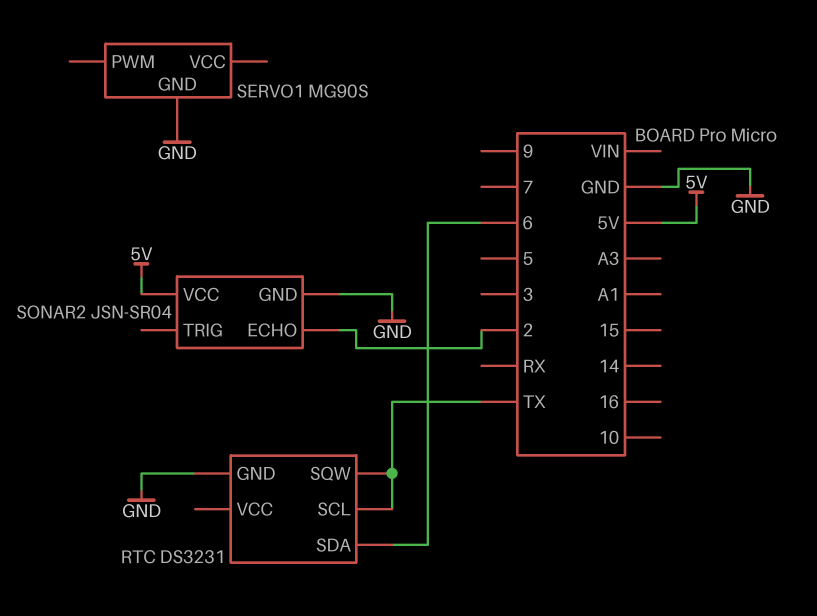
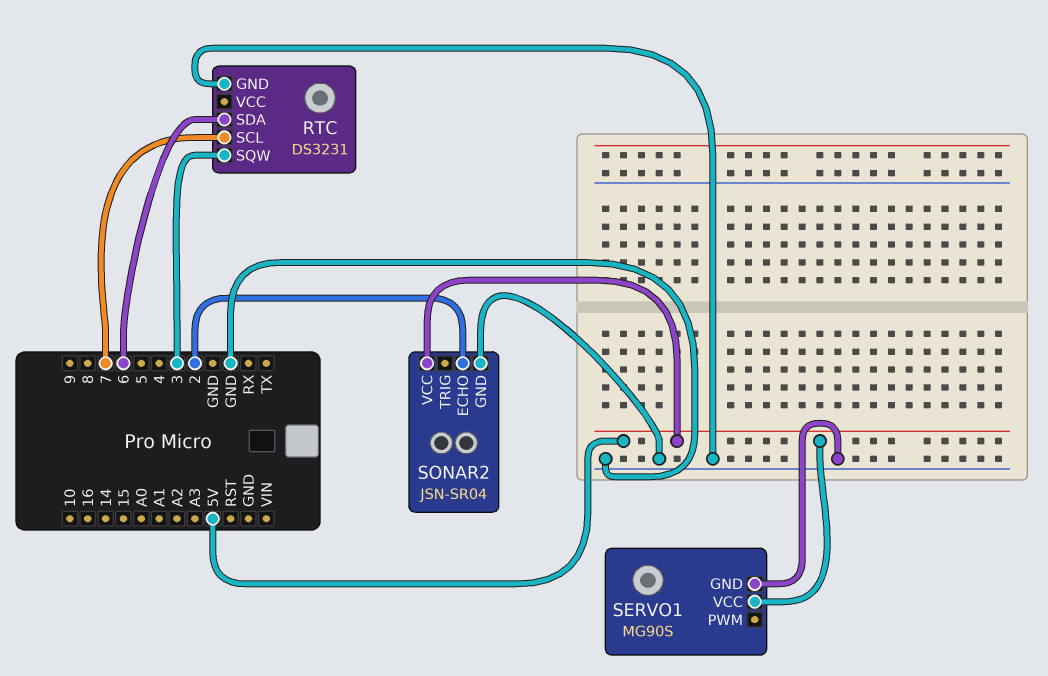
RTC pin SCL: TX -> 7
RTC pin SQW: TX -> 3
SERVO1 pin VCC: none -> 5V

